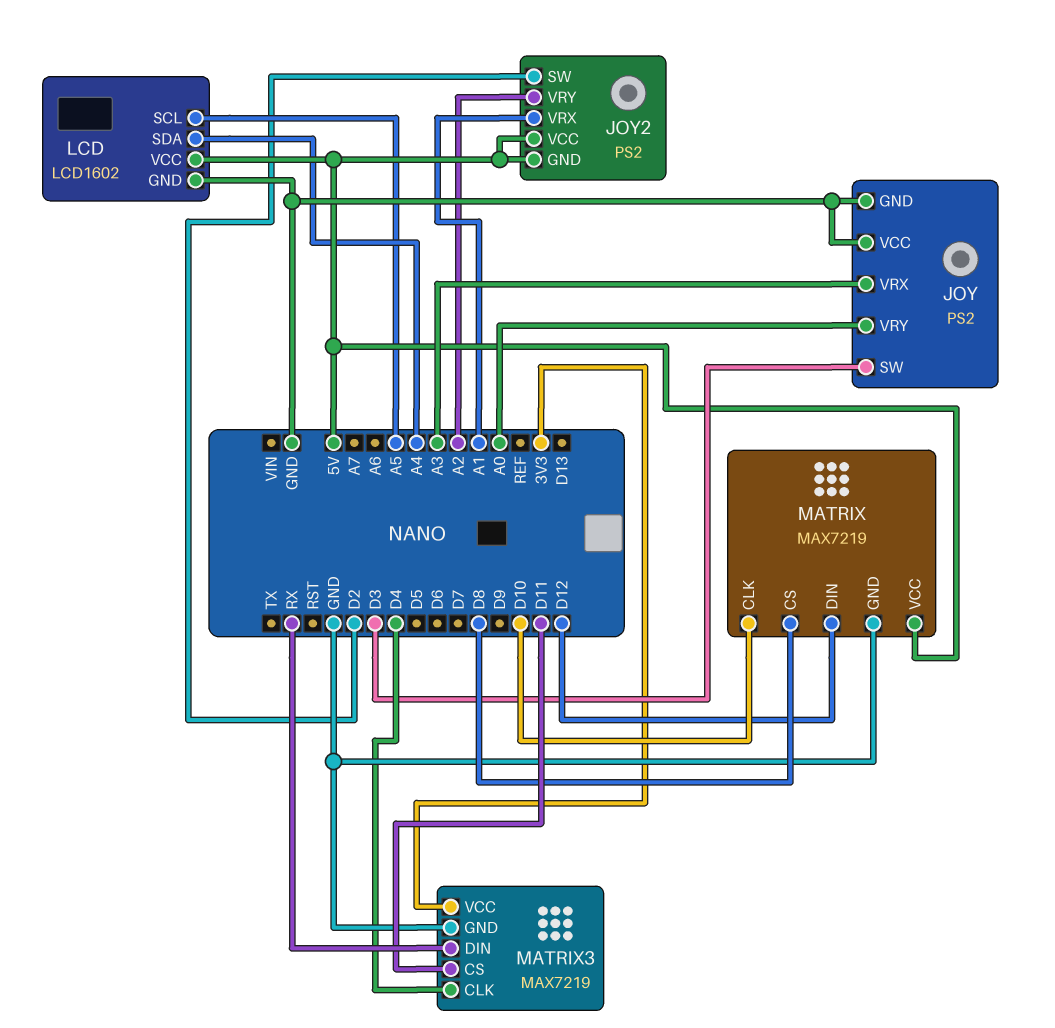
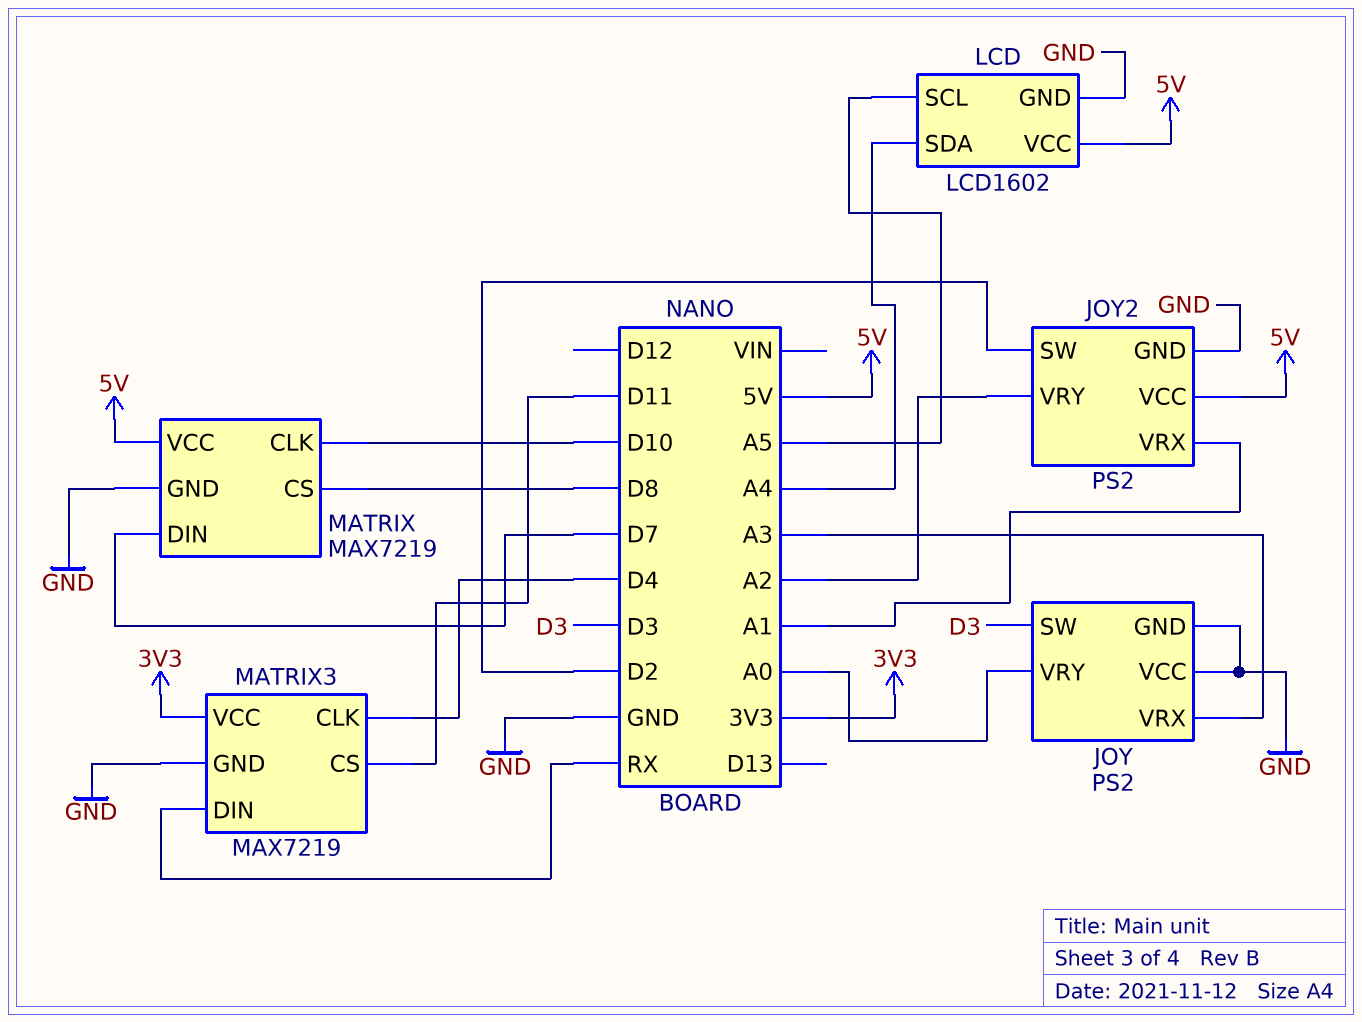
JOY2 pin GND: 5V -> GND
MATRIX pin DIN: D12 -> D7

